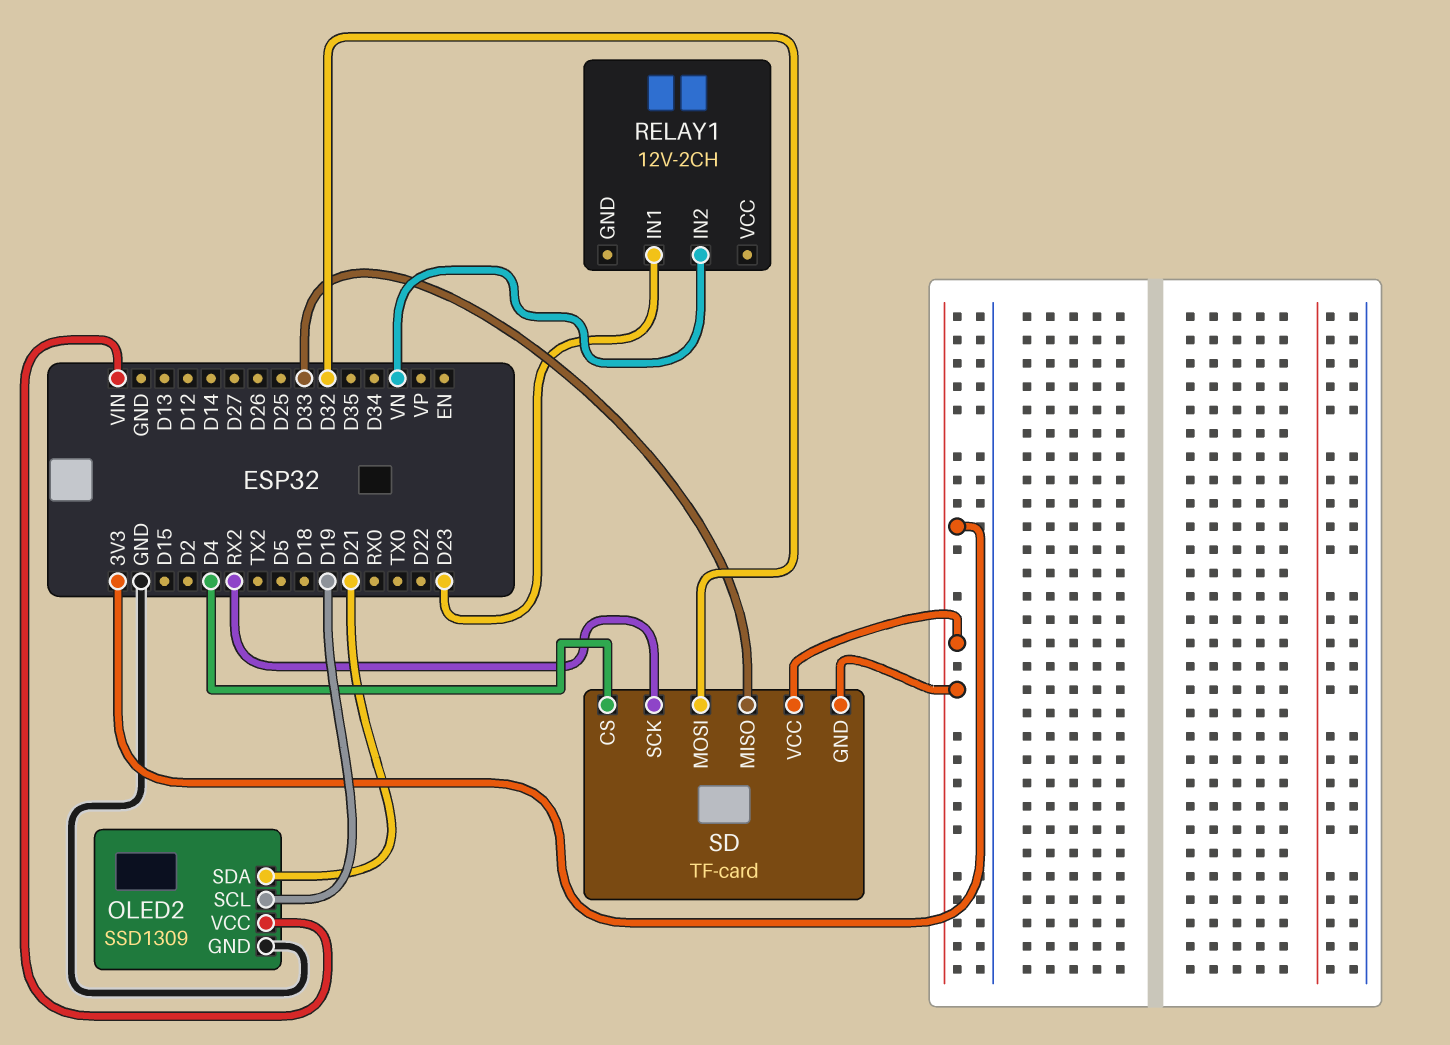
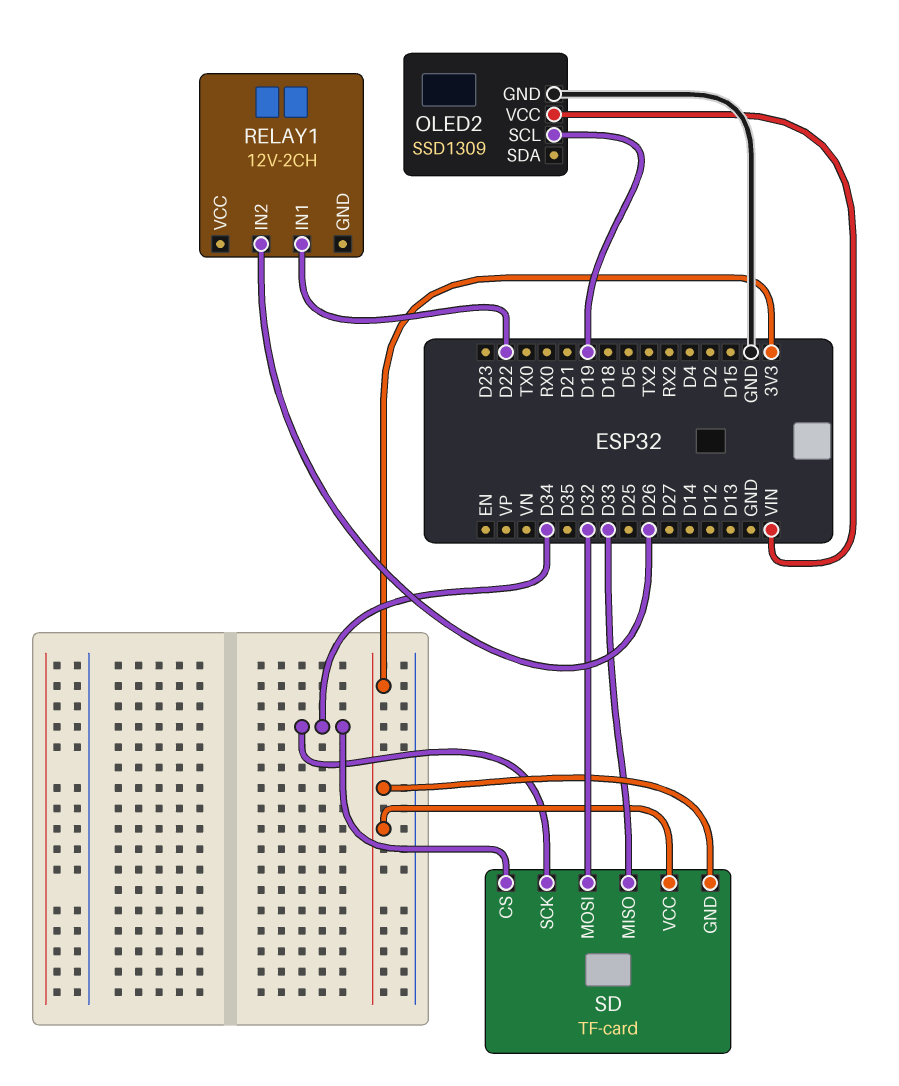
OLED2 pin SDA: D21 -> none
RELAY1 pin IN1: D23 -> D22
RELAY1 pin IN2: VN -> D26
SD pin CS: D4 -> D34
SD pin SCK: RX2 -> D34

